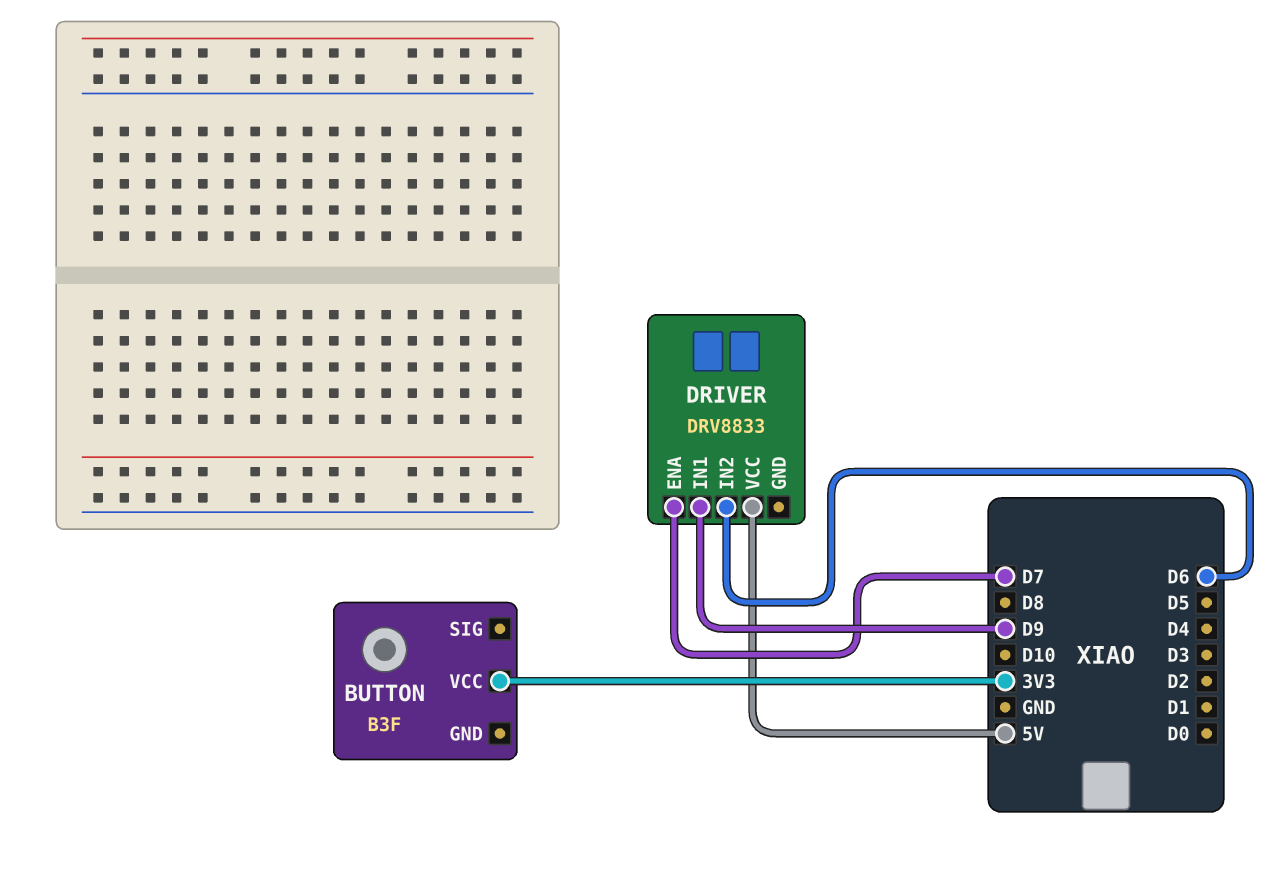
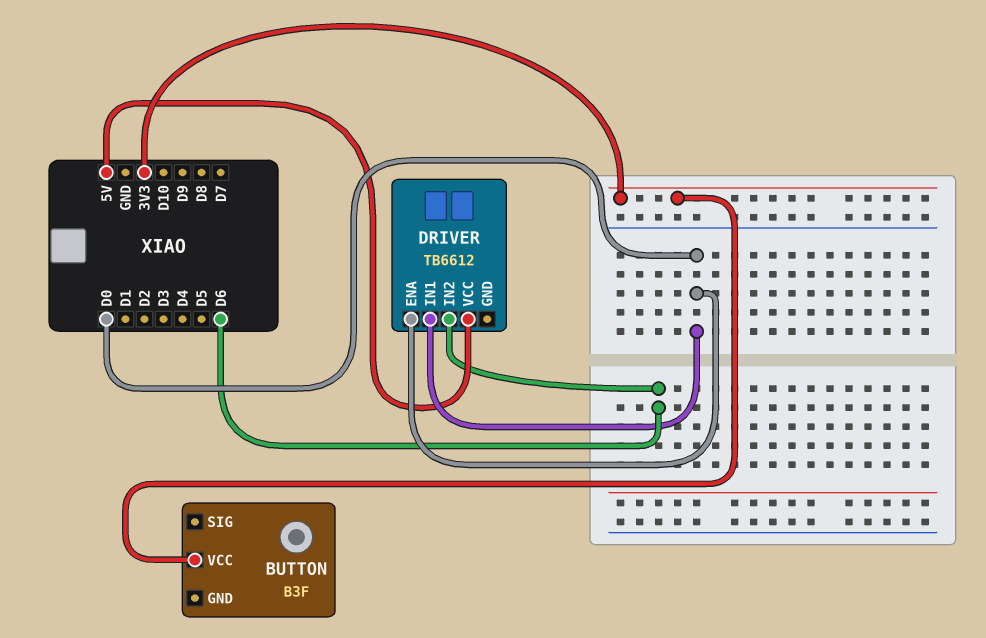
DRIVER: DRV8833 -> TB6612
DRIVER pin ENA: D7 -> D0
DRIVER pin IN1: D9 -> D0

